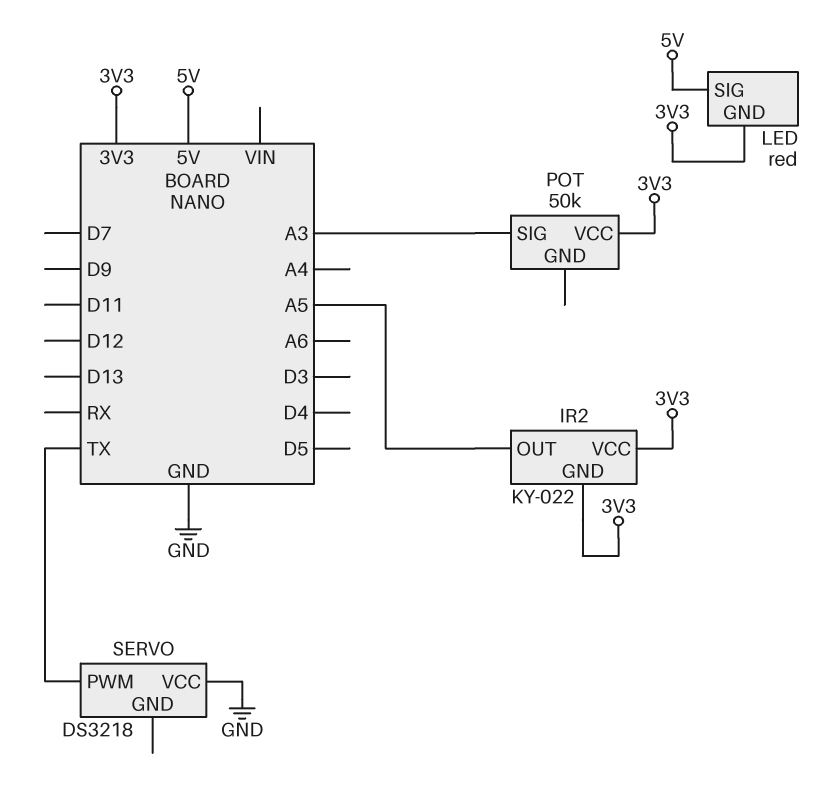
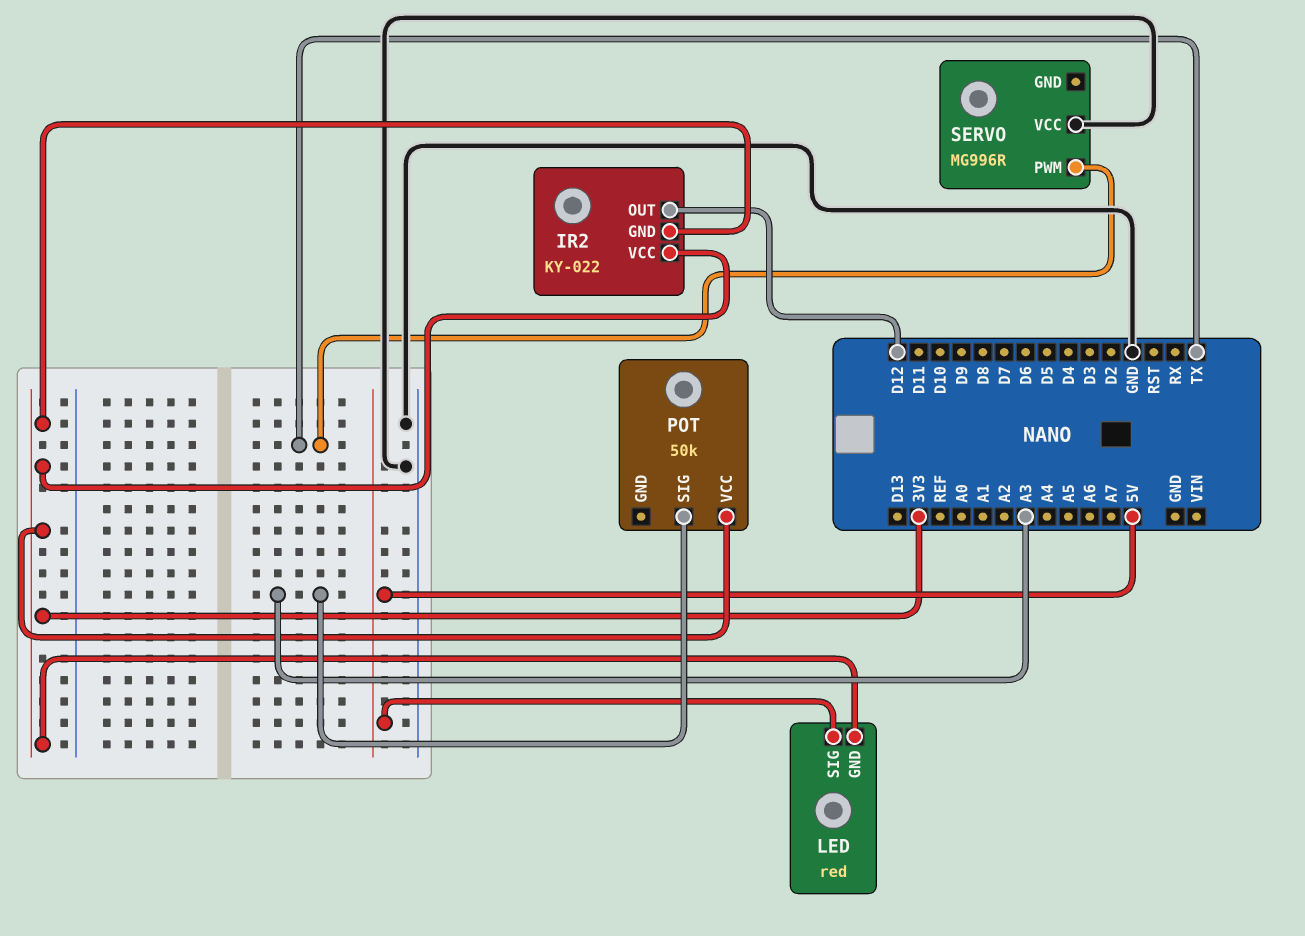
IR2 pin OUT: A5 -> D12
SERVO: DS3218 -> MG996R

